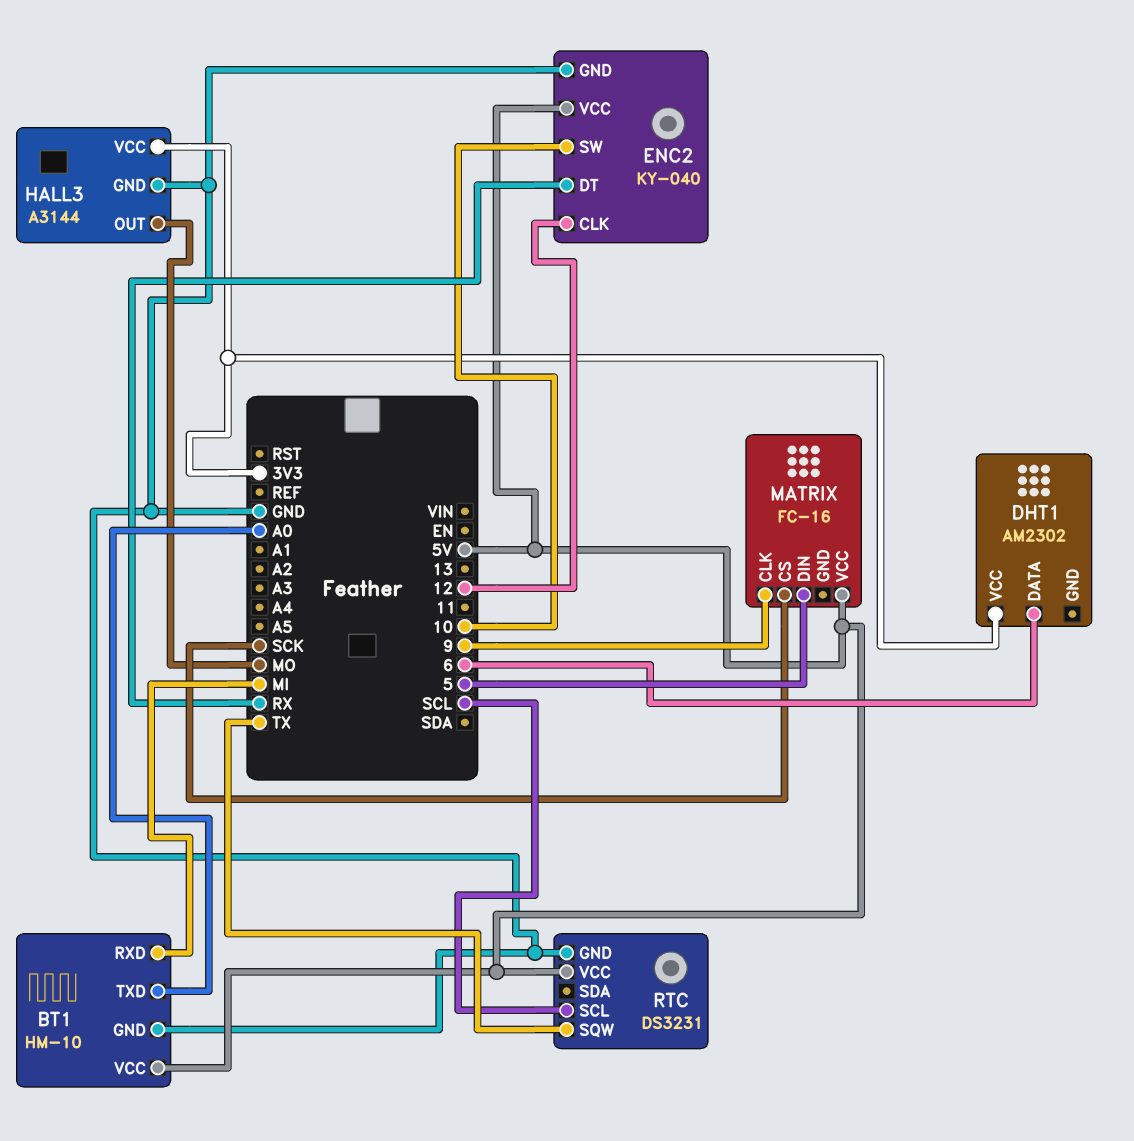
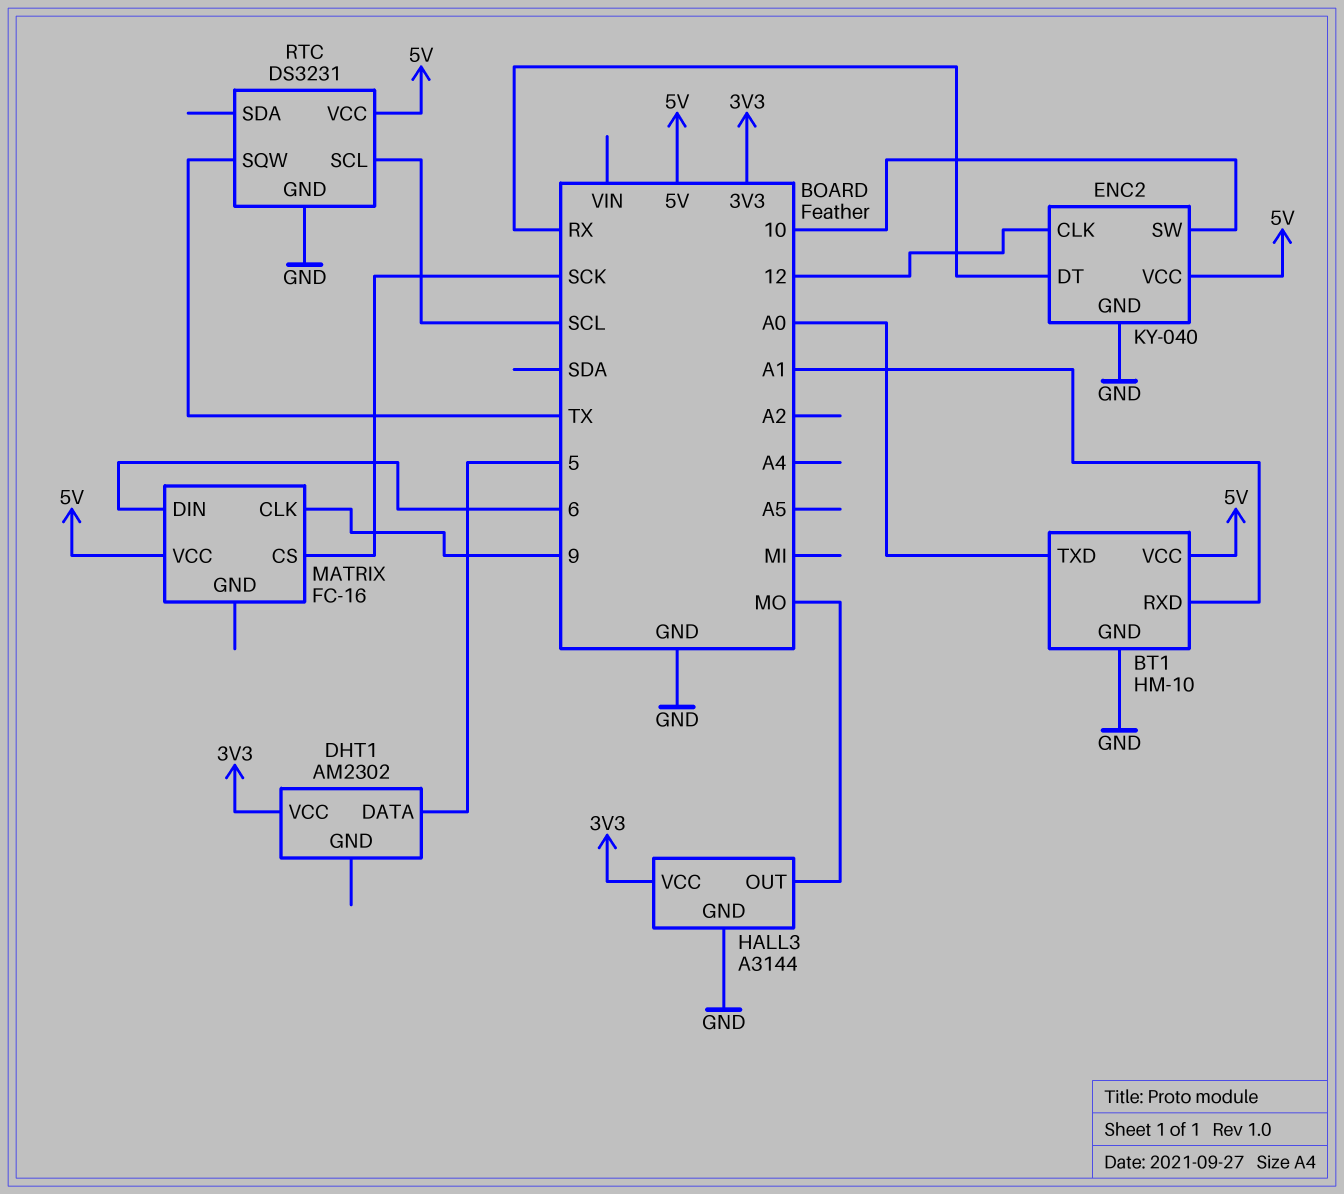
BT1 pin RXD: MI -> A1
DHT1 pin DATA: 6 -> 5
MATRIX pin DIN: 5 -> 6

